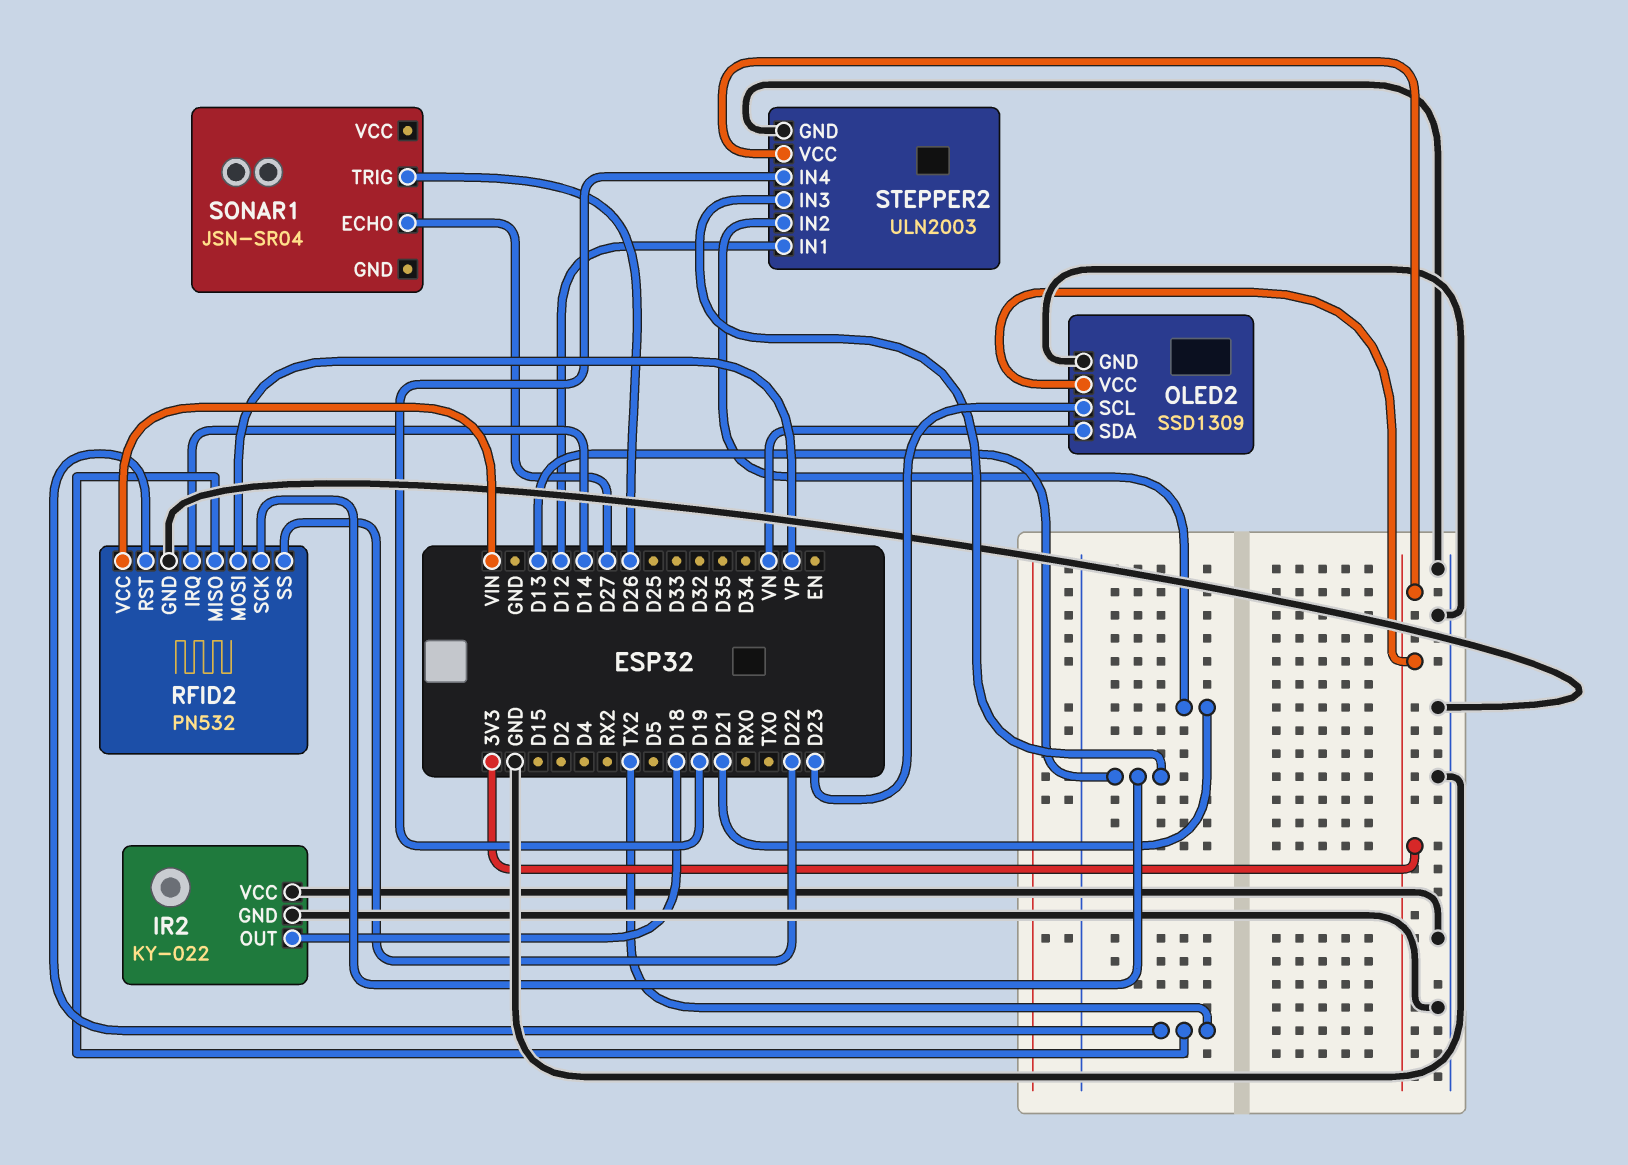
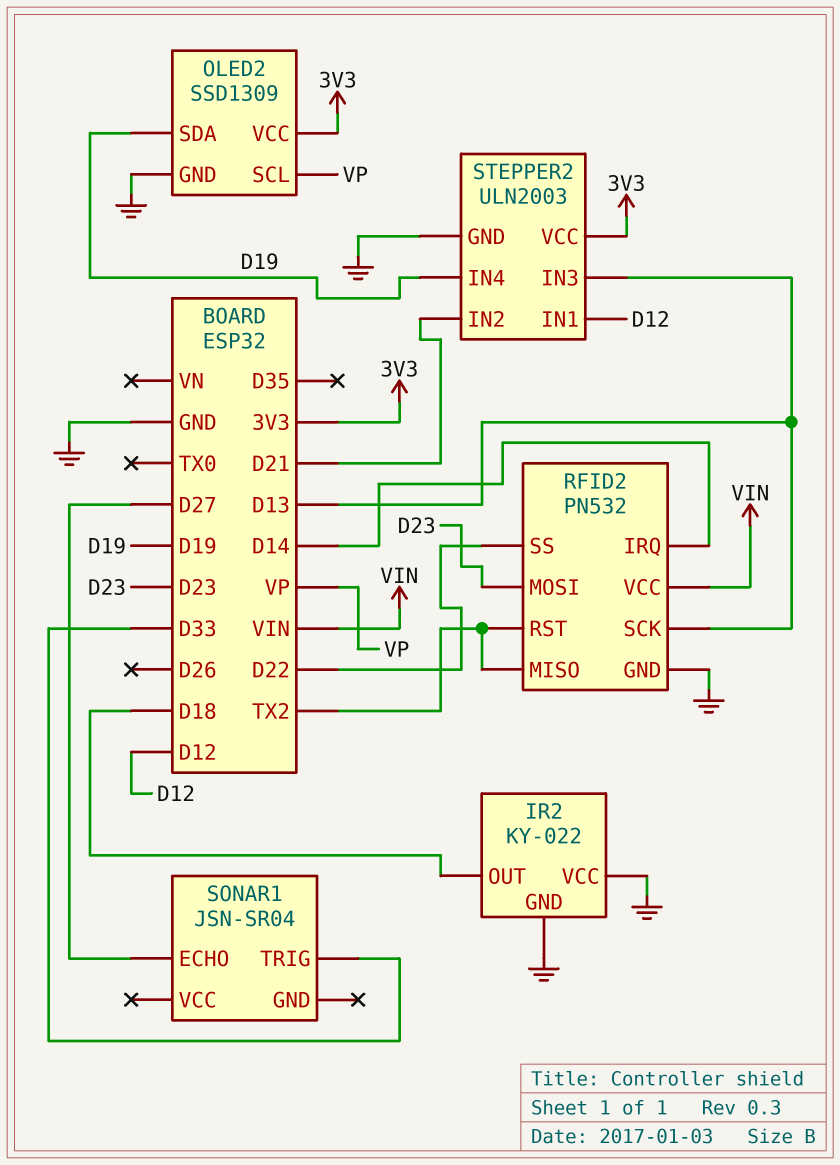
OLED2 pin SCL: D23 -> VP
OLED2 pin SDA: VN -> D19
RFID2 pin MOSI: VP -> D23
SONAR1 pin TRIG: D26 -> D33

